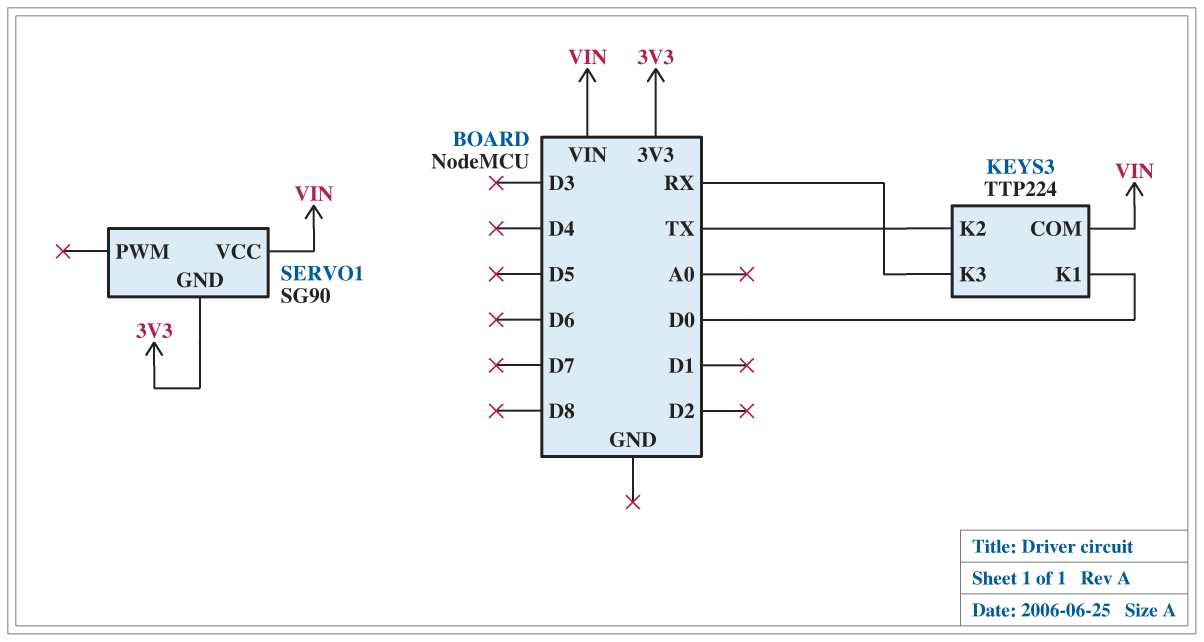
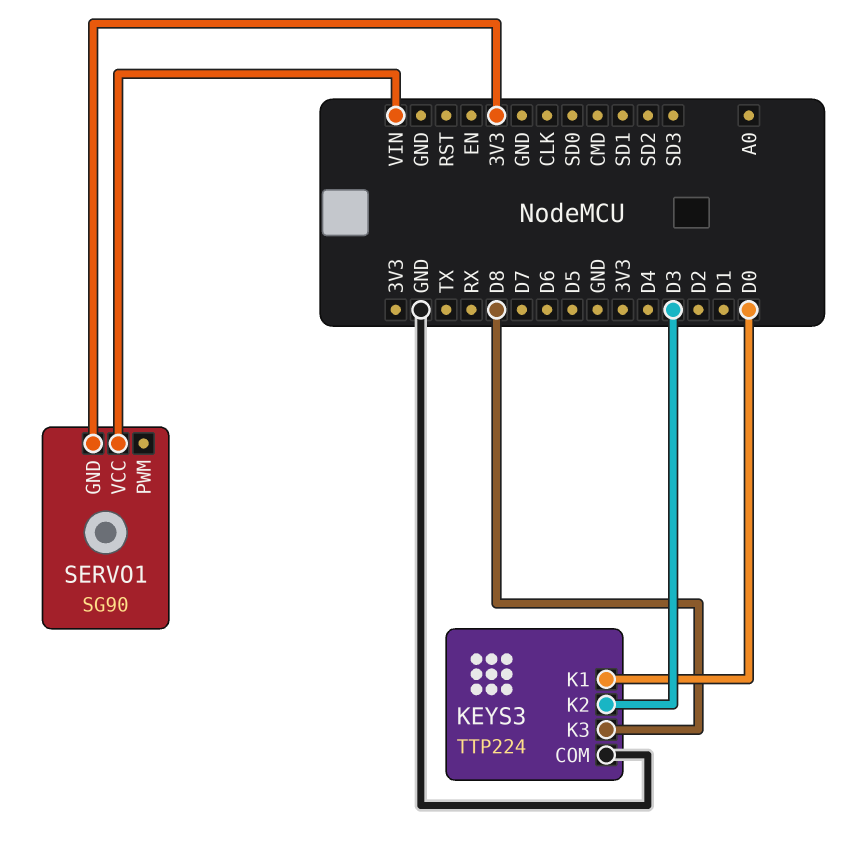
KEYS3 pin COM: VIN -> GND
KEYS3 pin K2: TX -> D3
KEYS3 pin K3: RX -> D8

